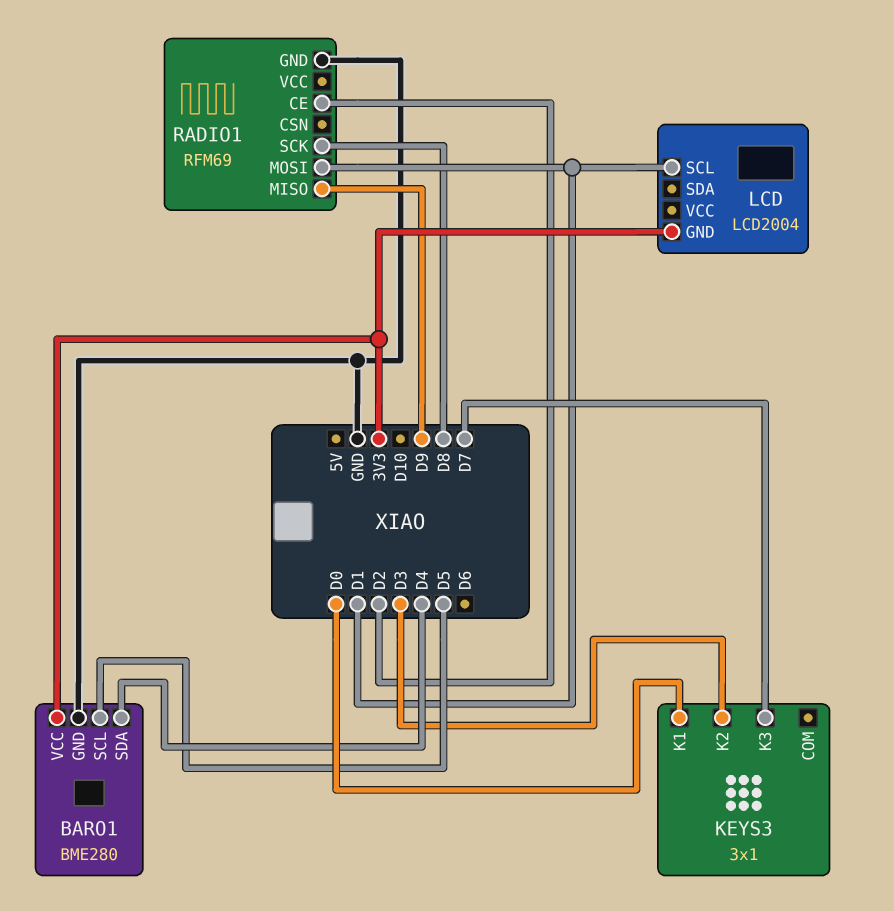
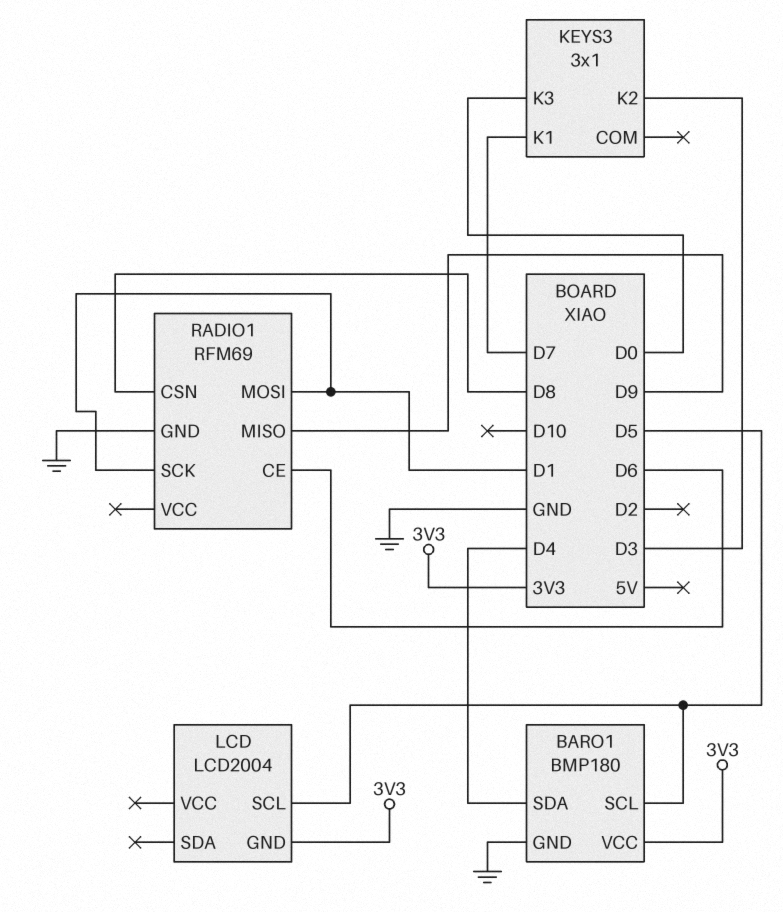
BARO1: BME280 -> BMP180
KEYS3 pin K1: D0 -> D7
KEYS3 pin K3: D7 -> D0
LCD pin SCL: D1 -> D5
RADIO1 pin CE: D2 -> D6
RADIO1 pin CSN: none -> D8
RADIO1 pin SCK: D8 -> D1

